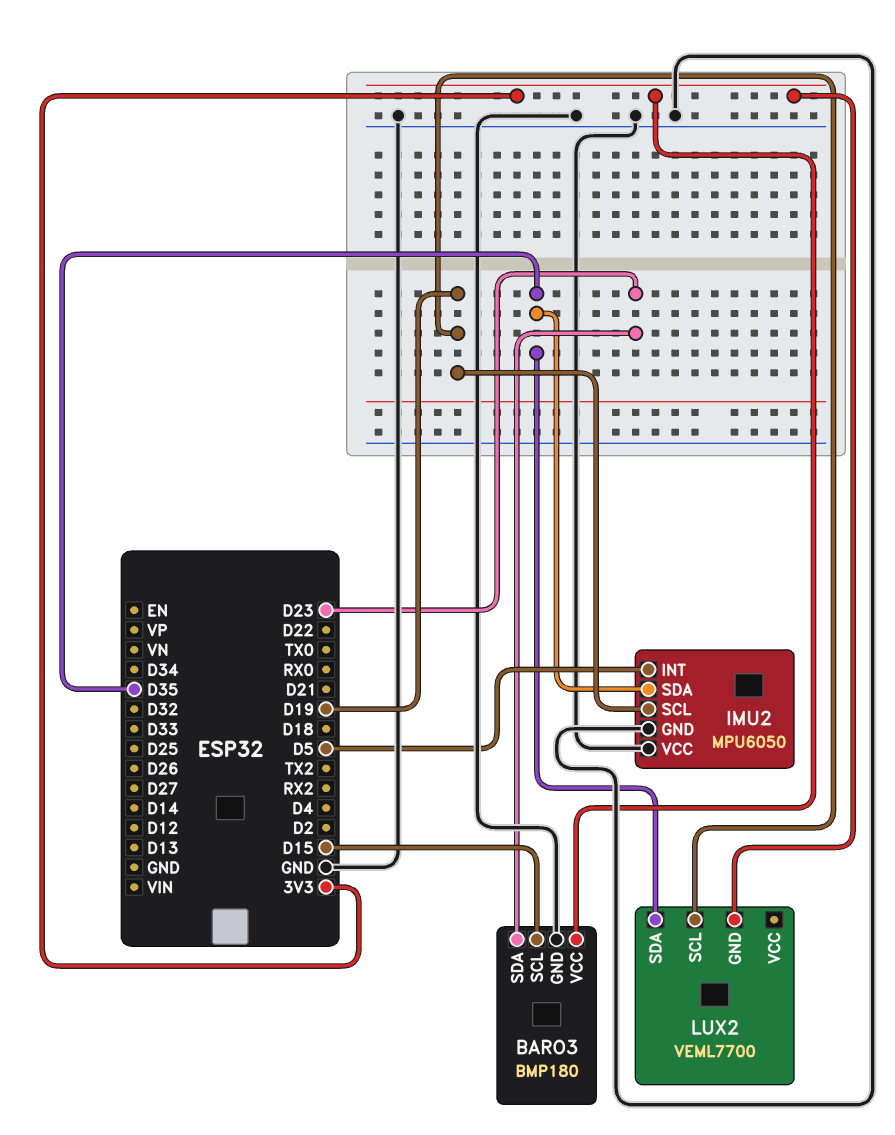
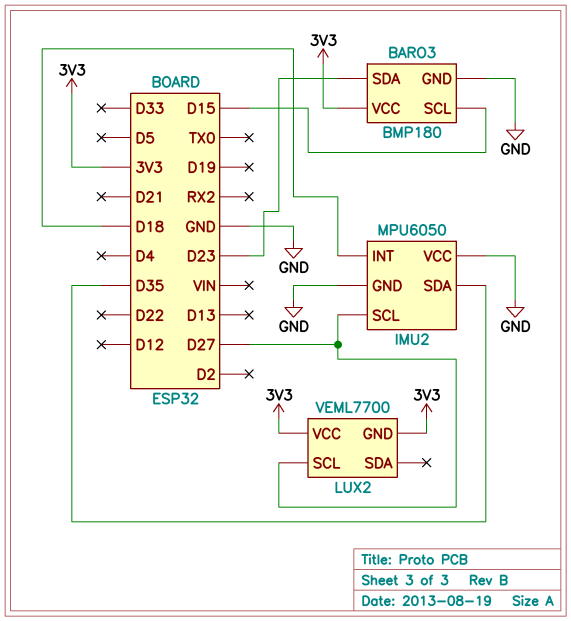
IMU2 pin INT: D5 -> D18
IMU2 pin SCL: D19 -> D27
LUX2 pin SCL: D19 -> D27
LUX2 pin SDA: D35 -> none
LUX2 pin VCC: none -> 3V3

